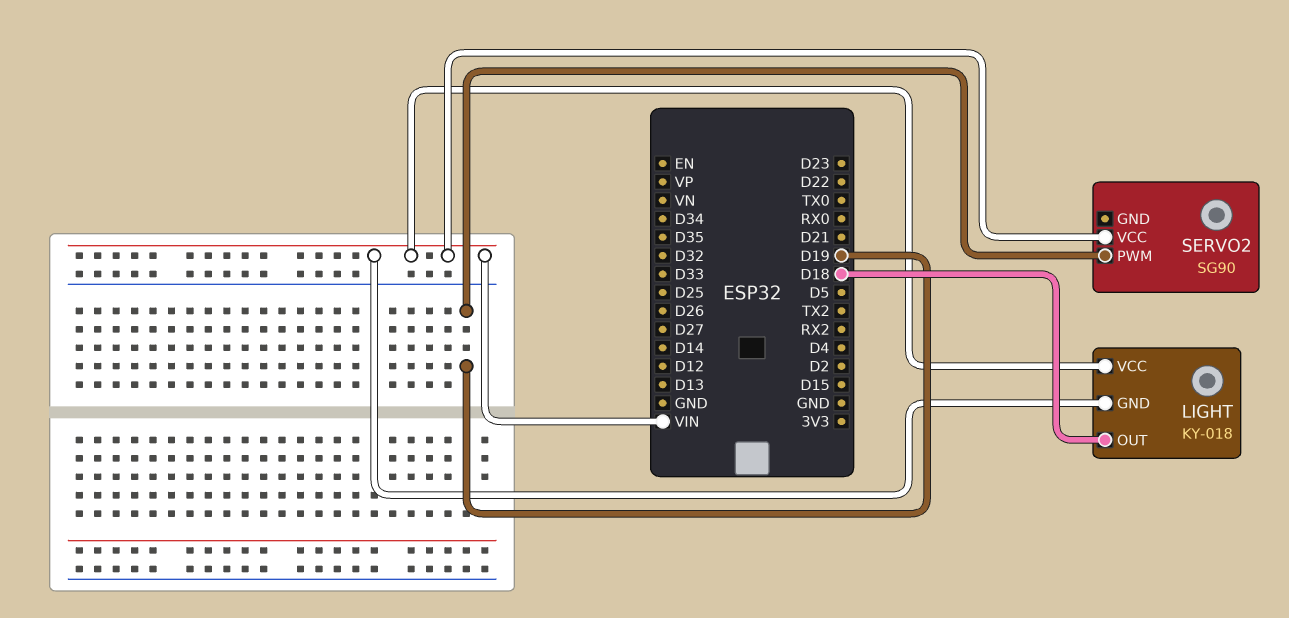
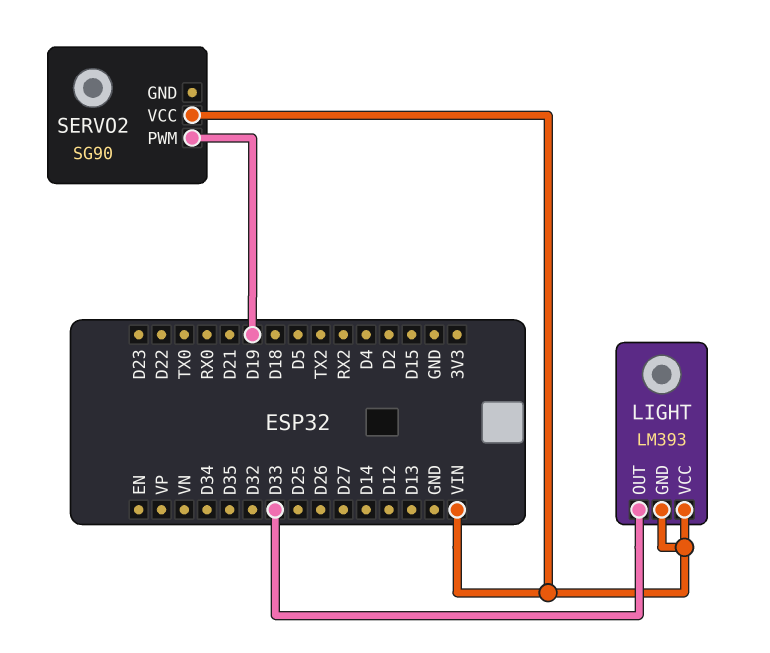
LIGHT: KY-018 -> LM393
LIGHT pin OUT: D18 -> D33

